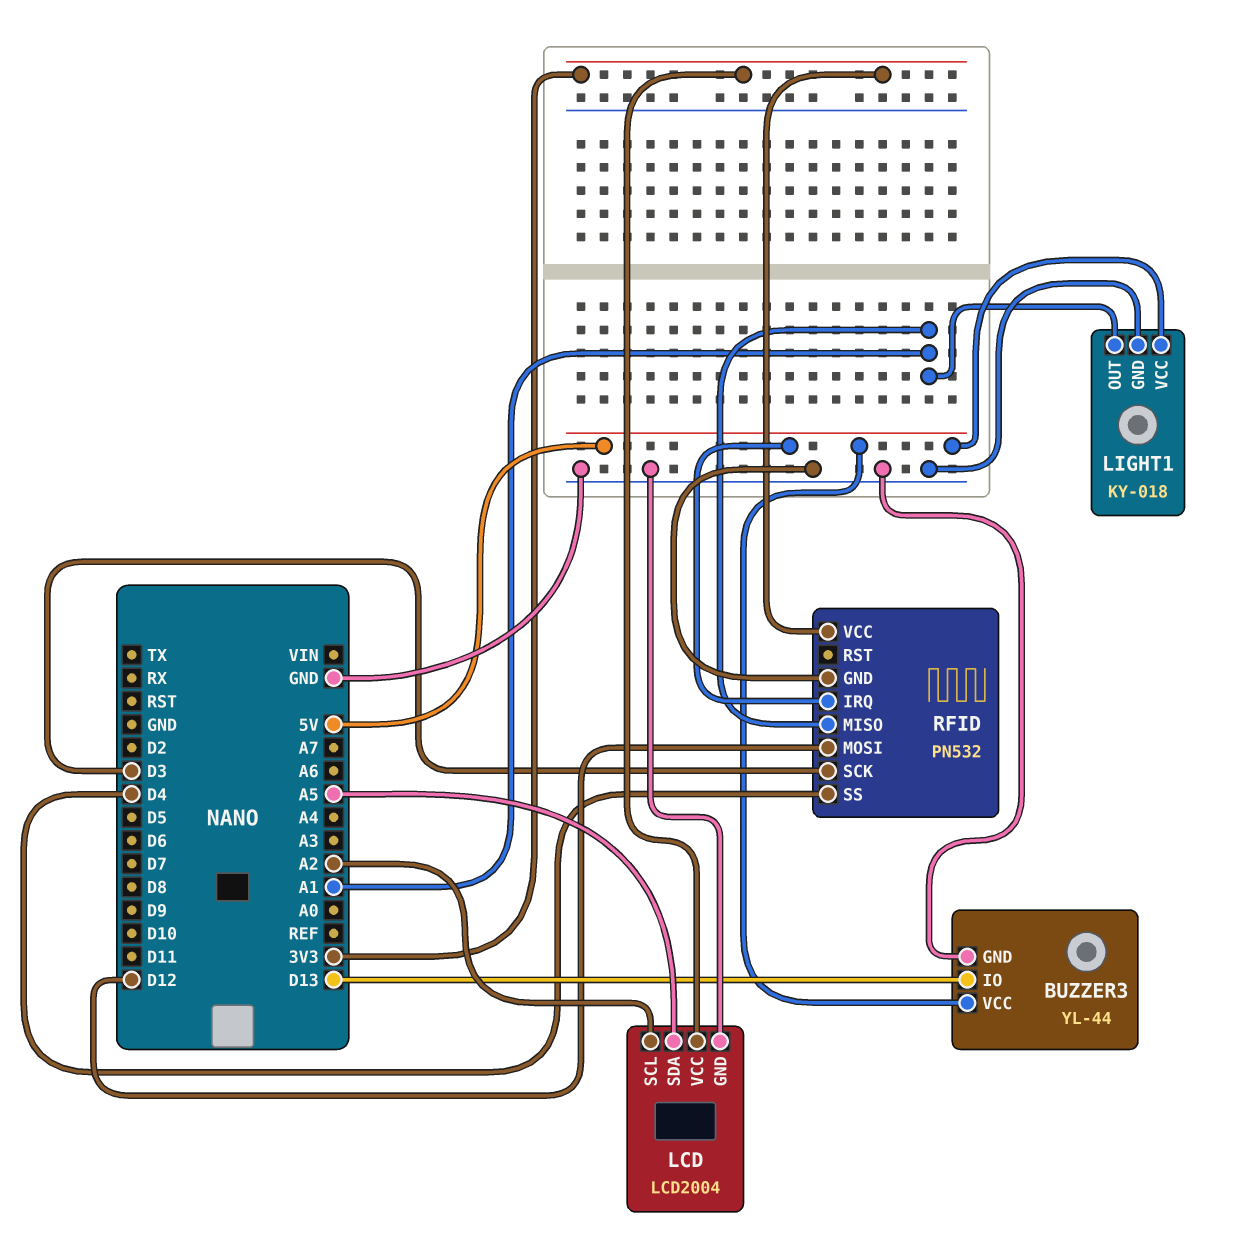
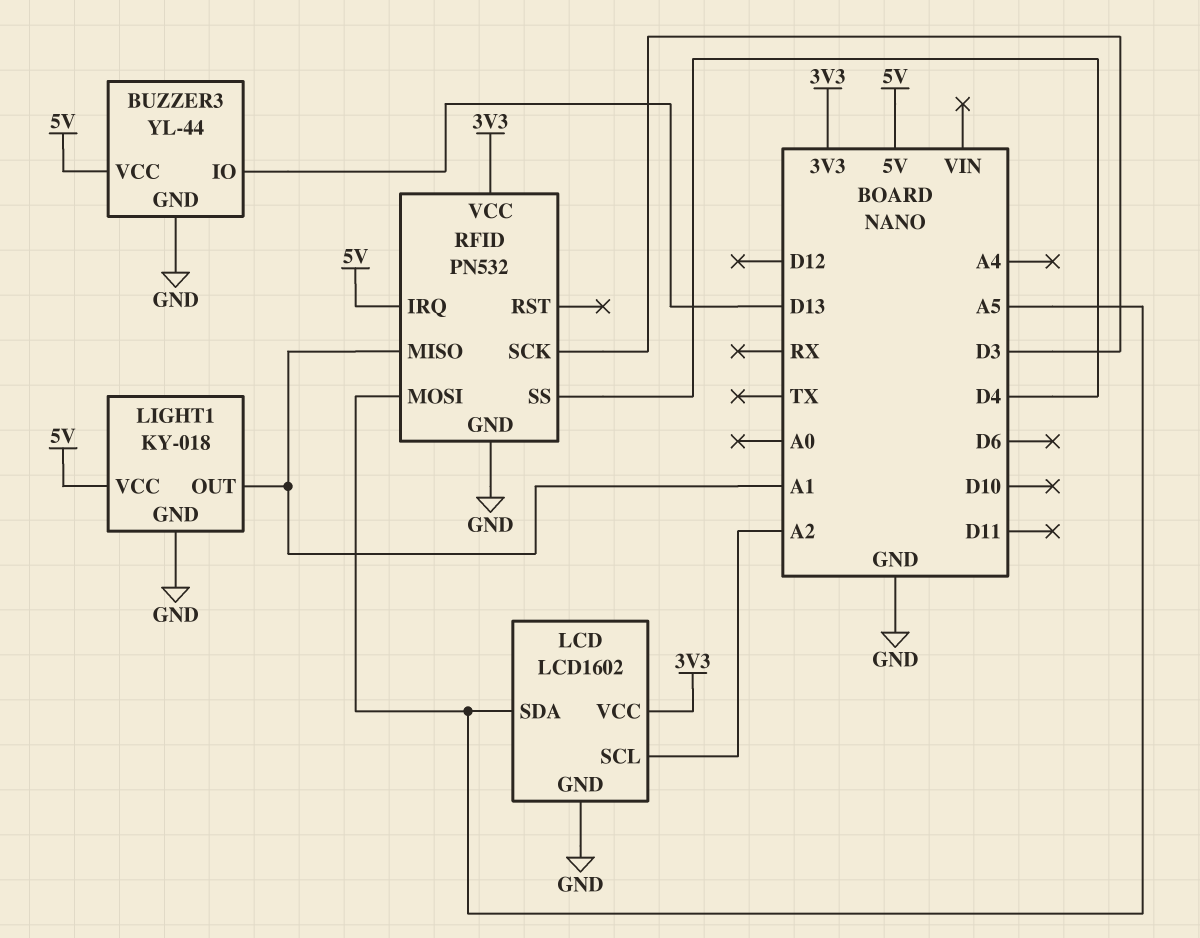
LCD: LCD2004 -> LCD1602
RFID pin MOSI: D12 -> A5

